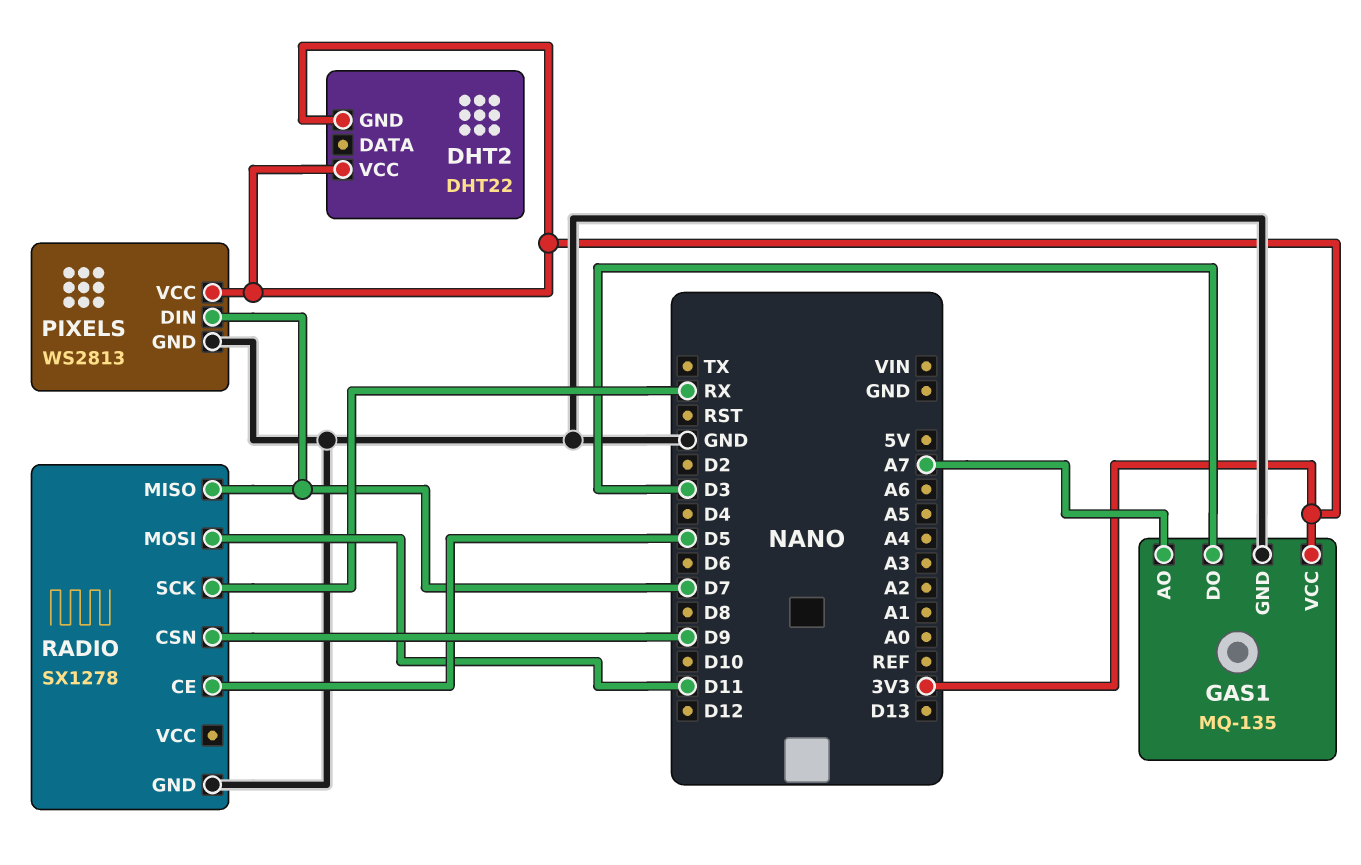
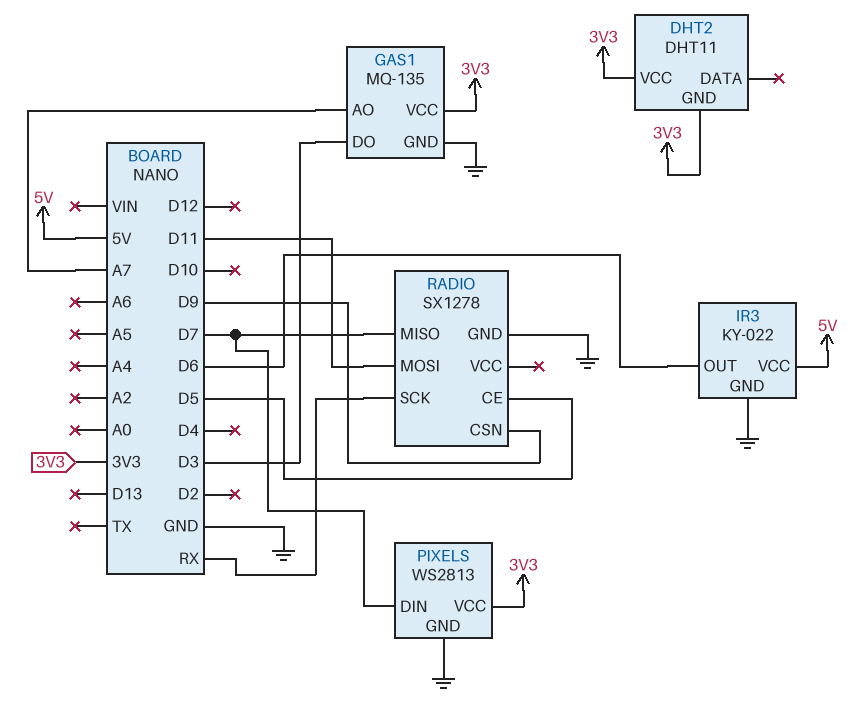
DHT2: DHT22 -> DHT11
IR3: none -> KY-022
IR3 pin GND: none -> GND
IR3 pin OUT: none -> D6
IR3 pin VCC: none -> 5V

